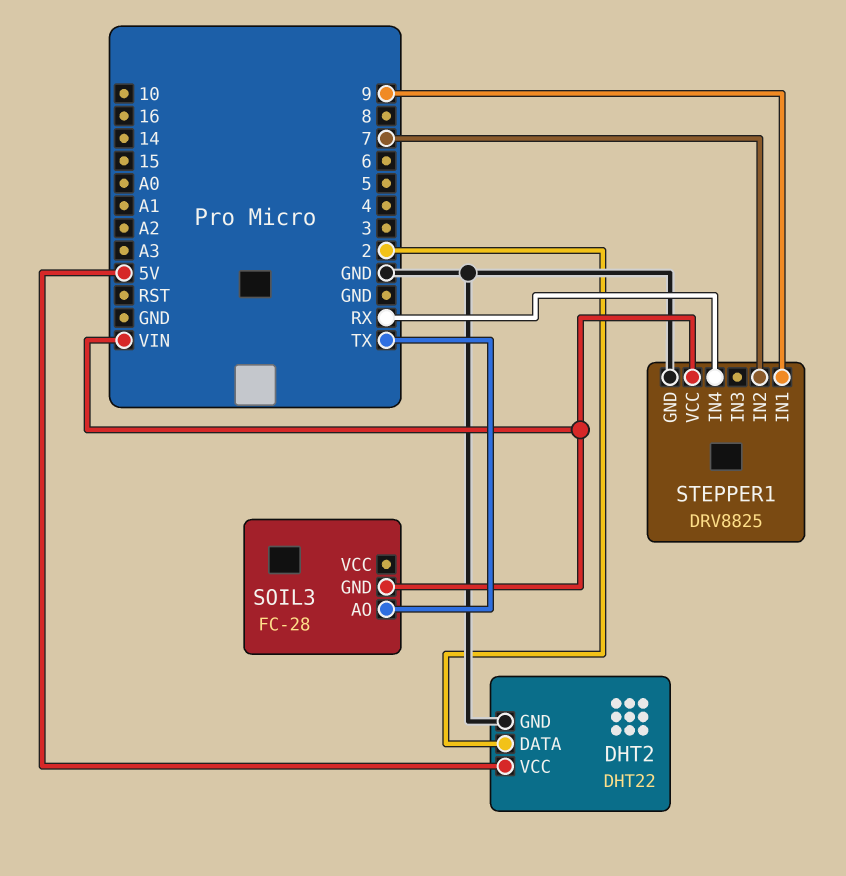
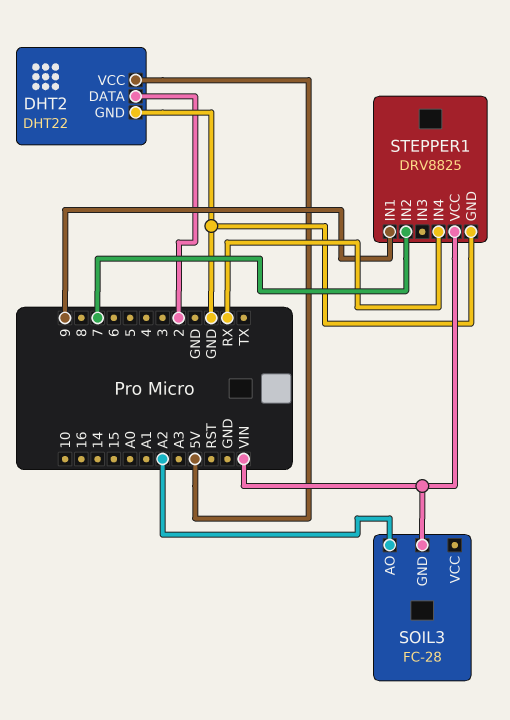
SOIL3 pin AO: TX -> A2

